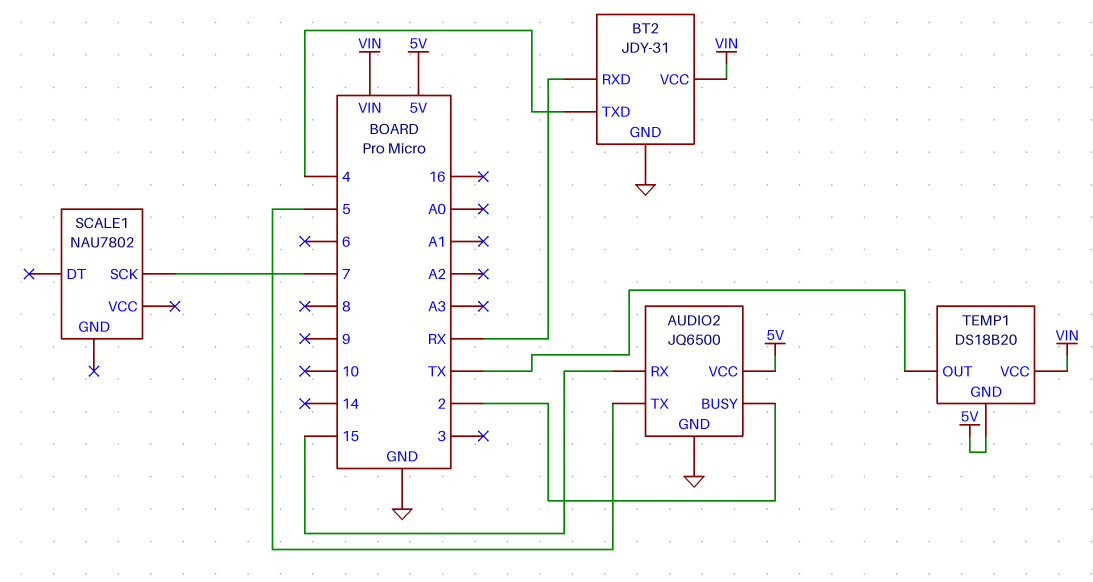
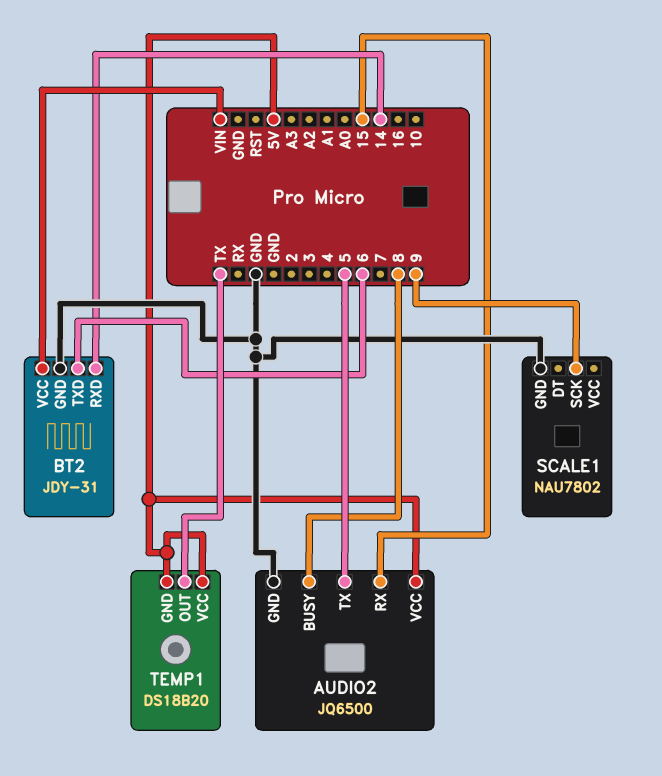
AUDIO2 pin BUSY: 2 -> 8
BT2 pin RXD: RX -> 14
BT2 pin TXD: 4 -> 6
SCALE1 pin GND: none -> GND
SCALE1 pin SCK: 7 -> 9
TEMP1 pin VCC: VIN -> 5V

